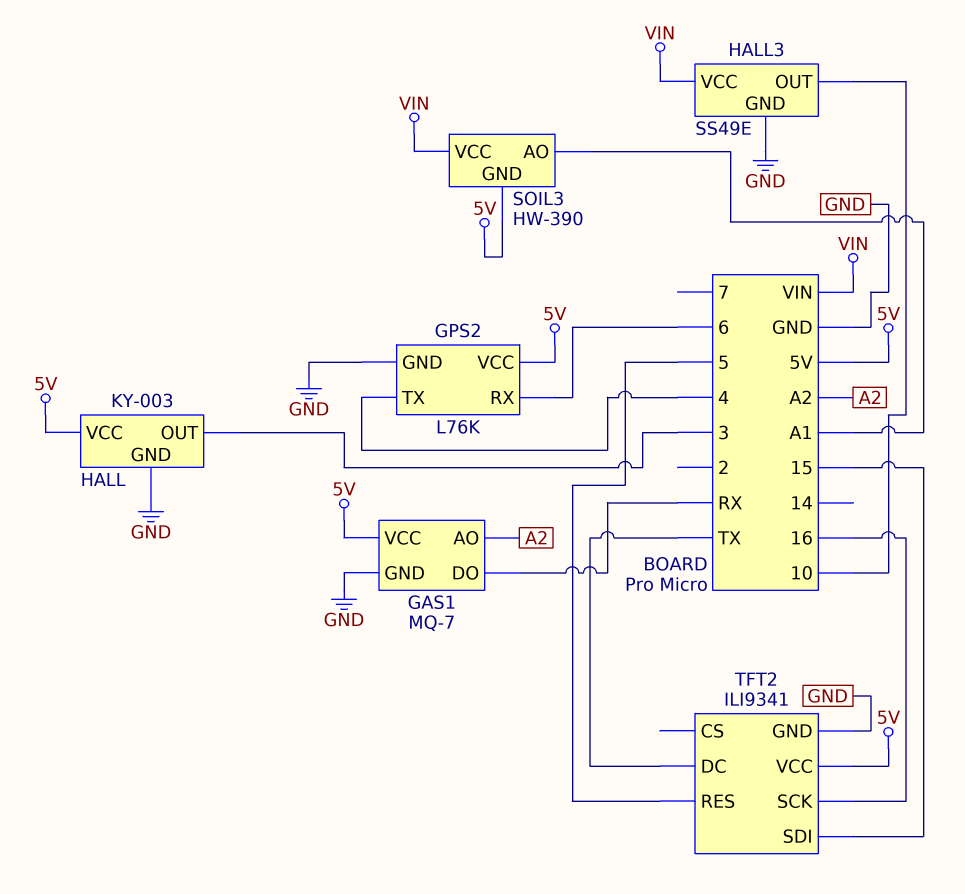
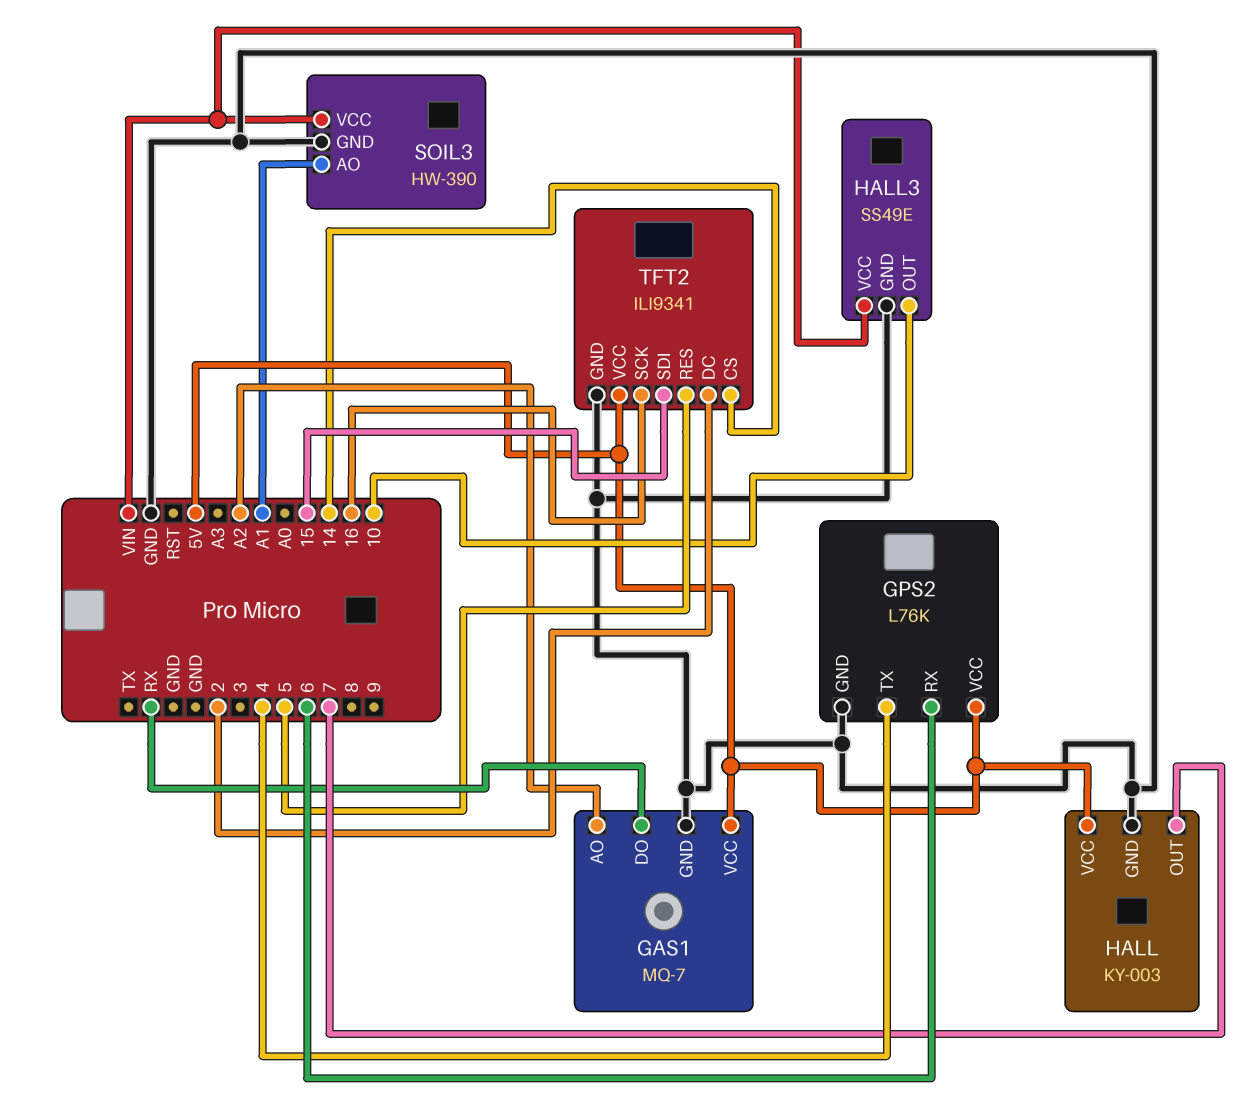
HALL pin OUT: 3 -> 7
SOIL3 pin GND: 5V -> GND
TFT2 pin CS: none -> 14
TFT2 pin DC: TX -> 2

